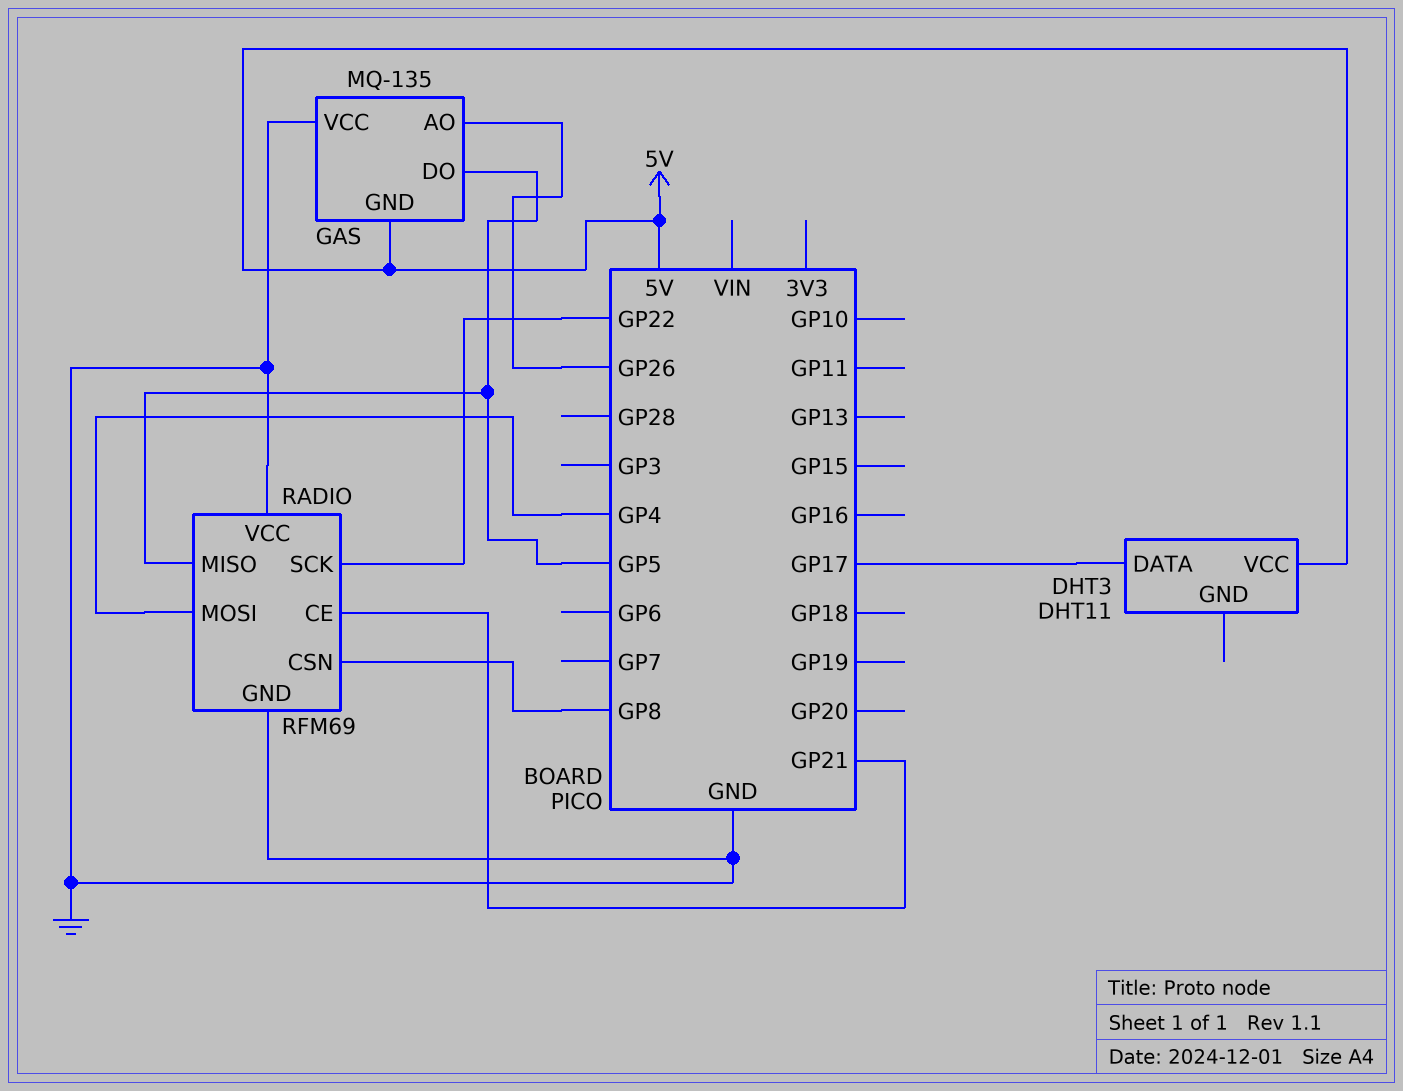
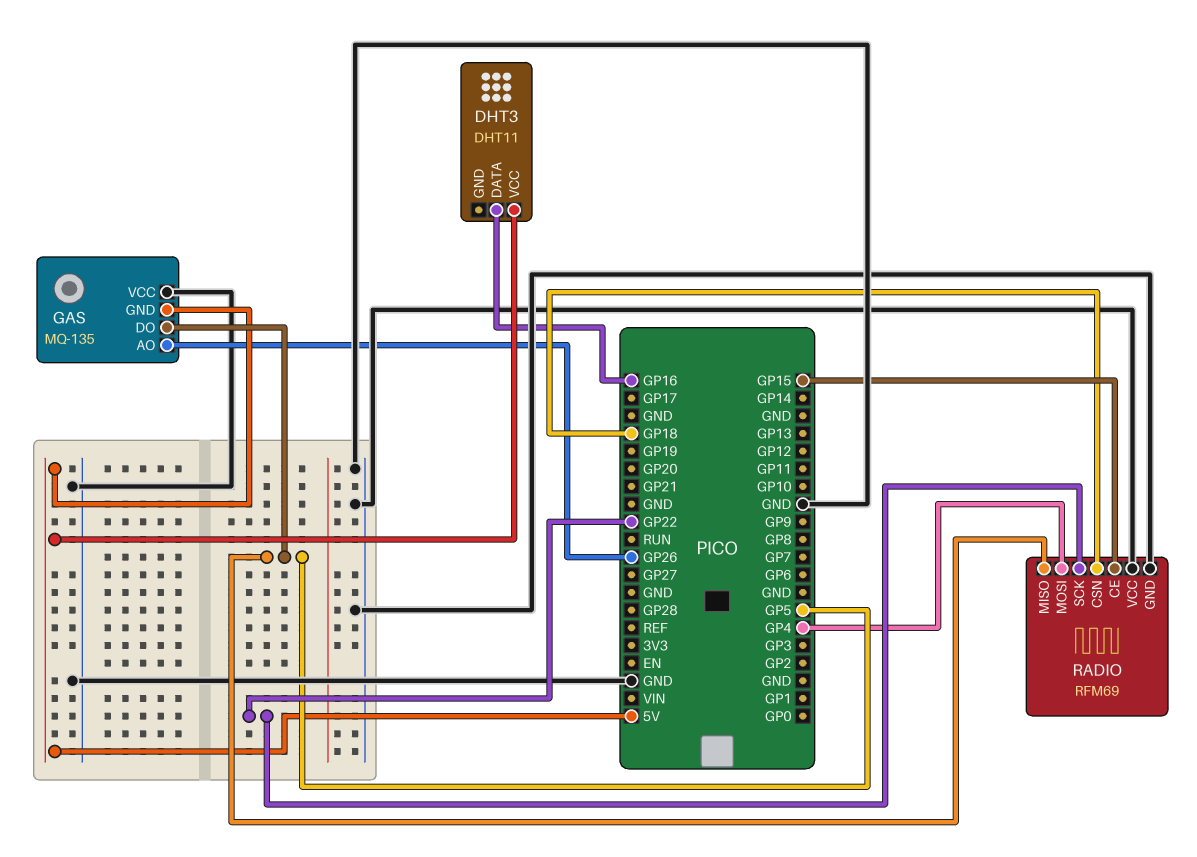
DHT3 pin DATA: GP17 -> GP16
RADIO pin CE: GP21 -> GP15
RADIO pin CSN: GP8 -> GP18

